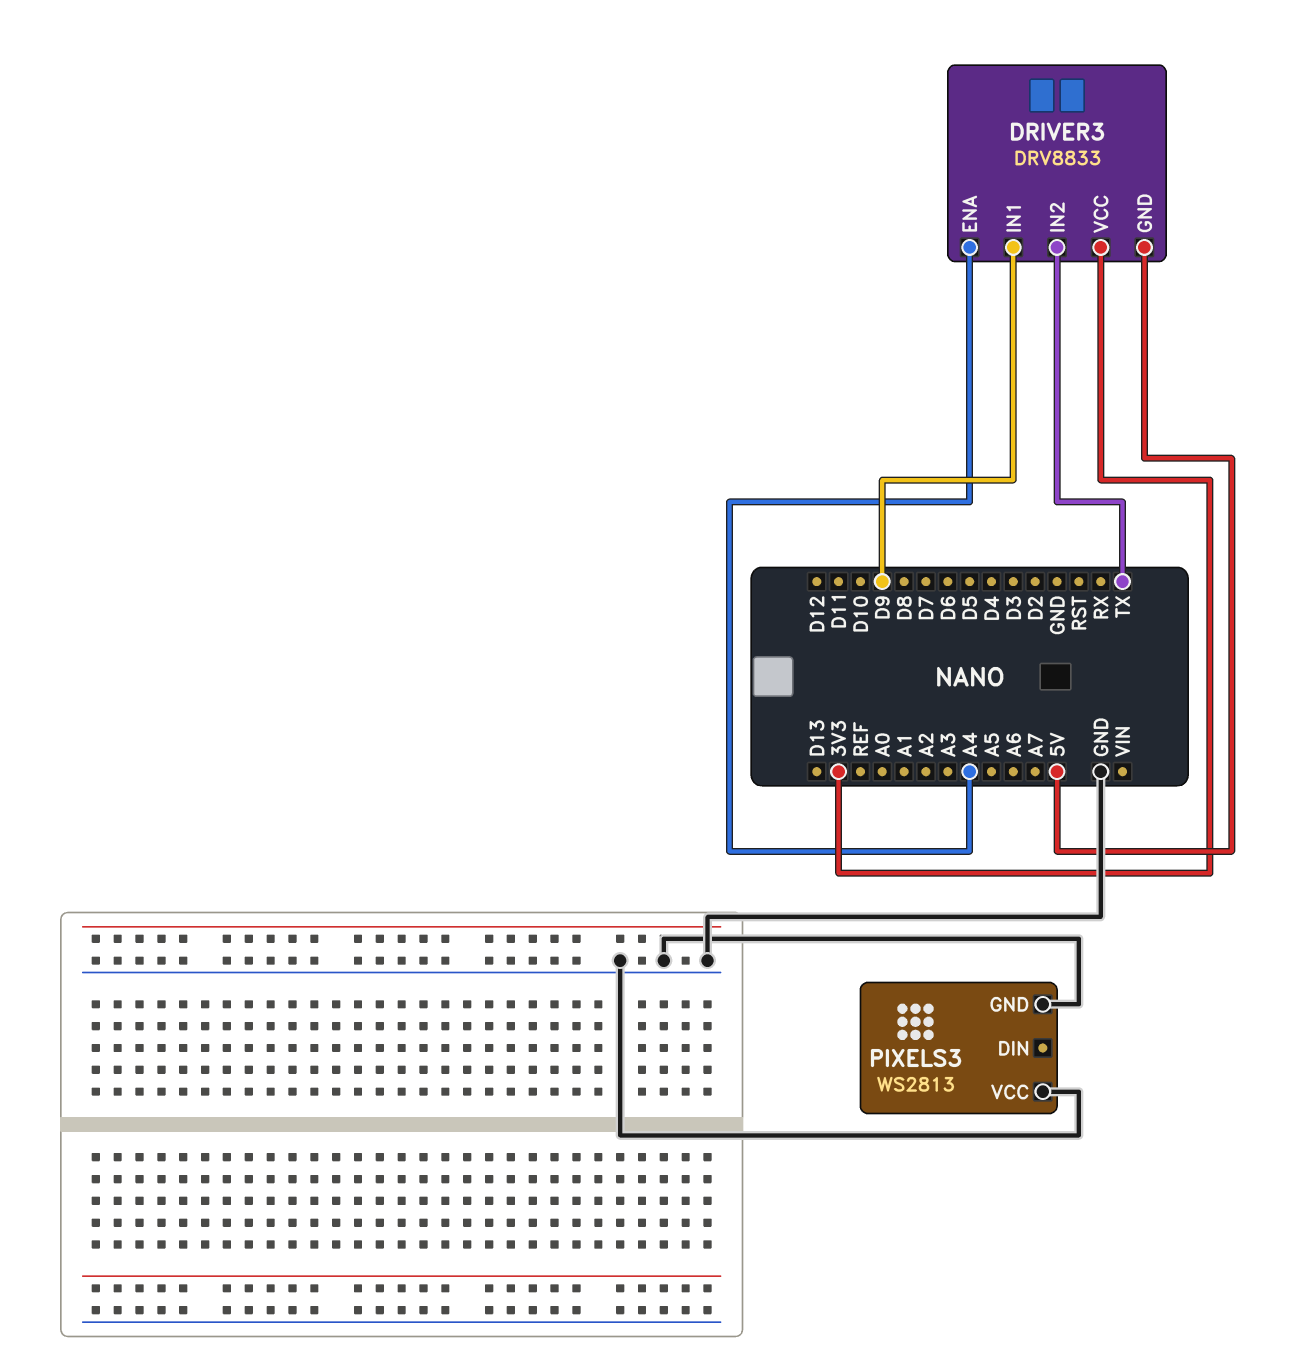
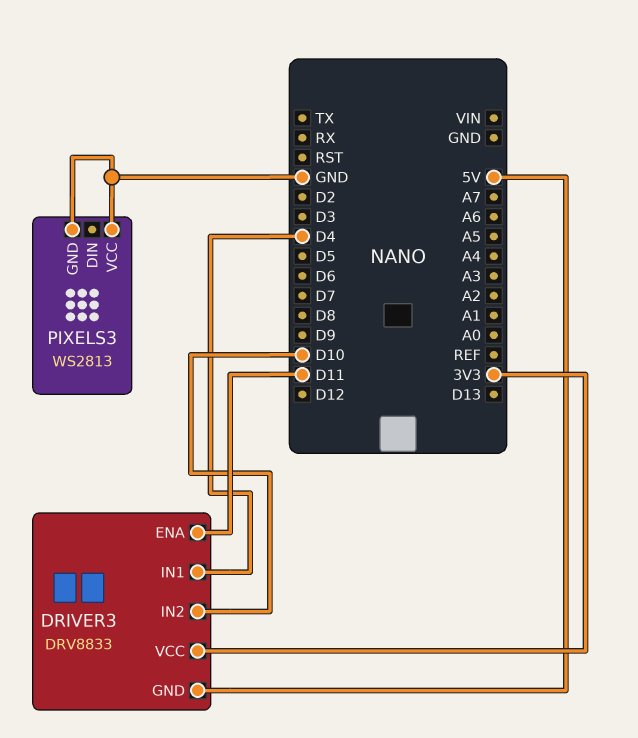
DRIVER3 pin ENA: A4 -> D11
DRIVER3 pin IN1: D9 -> D4
DRIVER3 pin IN2: TX -> D10

